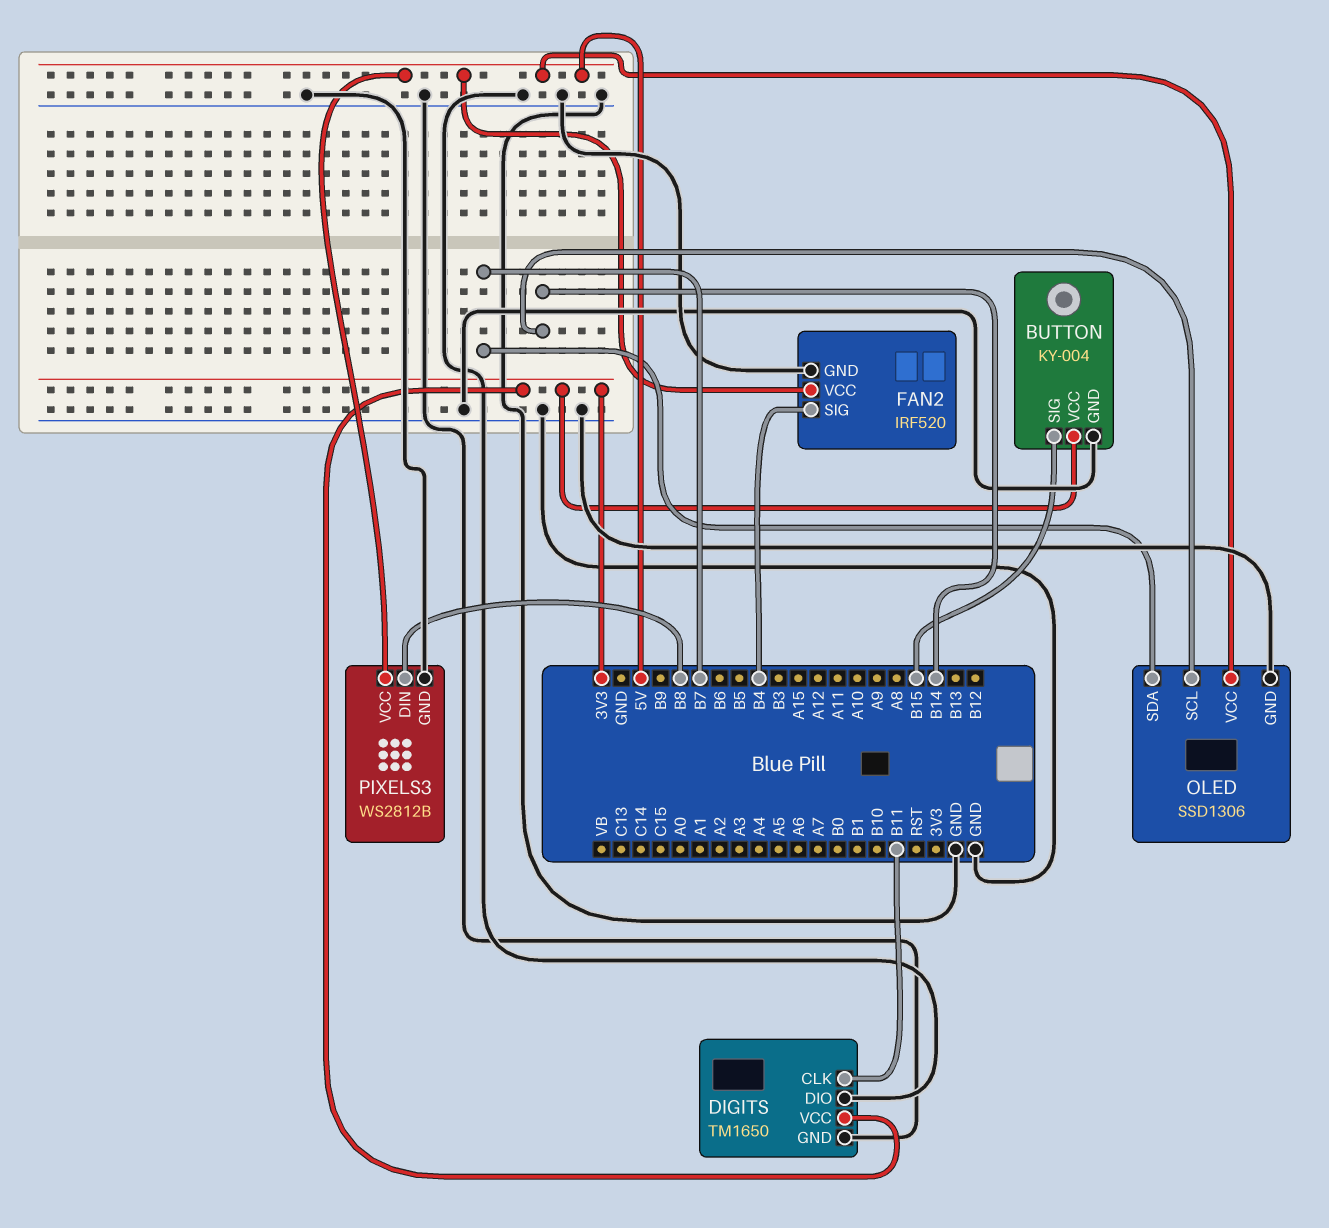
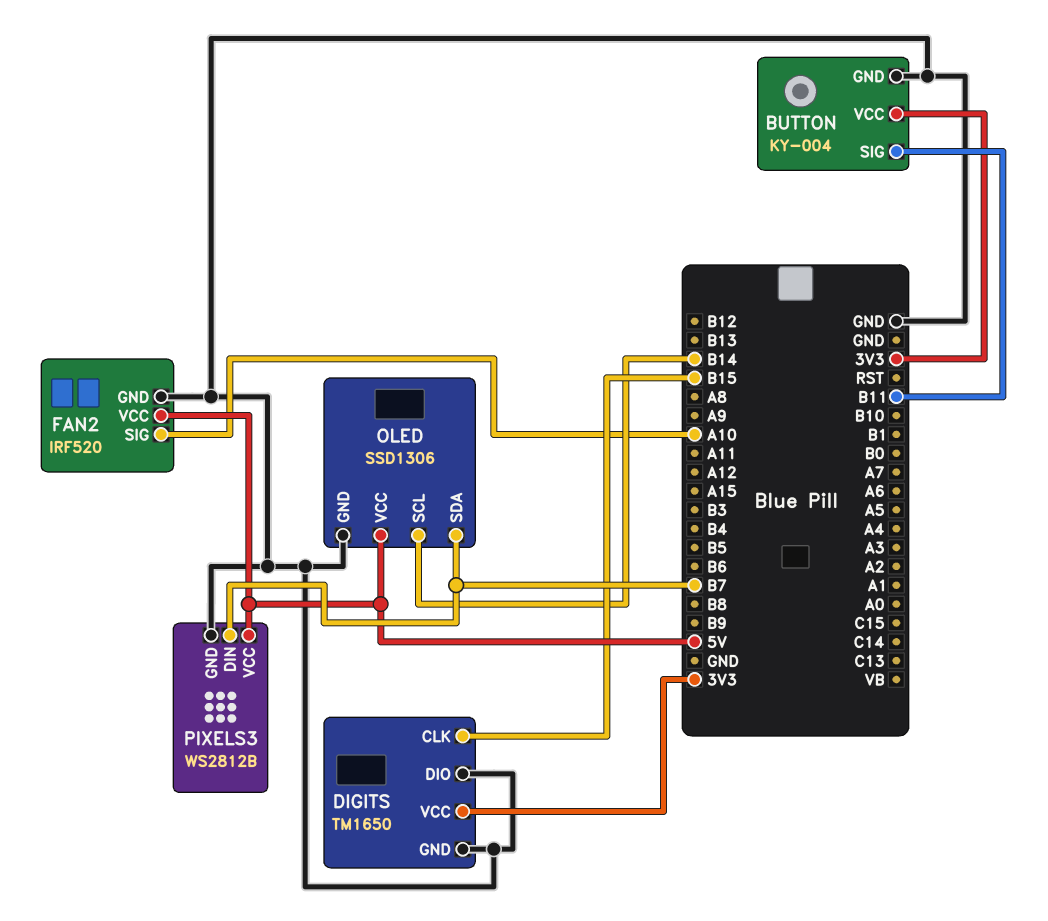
BUTTON pin SIG: B15 -> B11
DIGITS pin CLK: B11 -> B15
FAN2 pin SIG: B4 -> A10
PIXELS3 pin DIN: B8 -> B7

